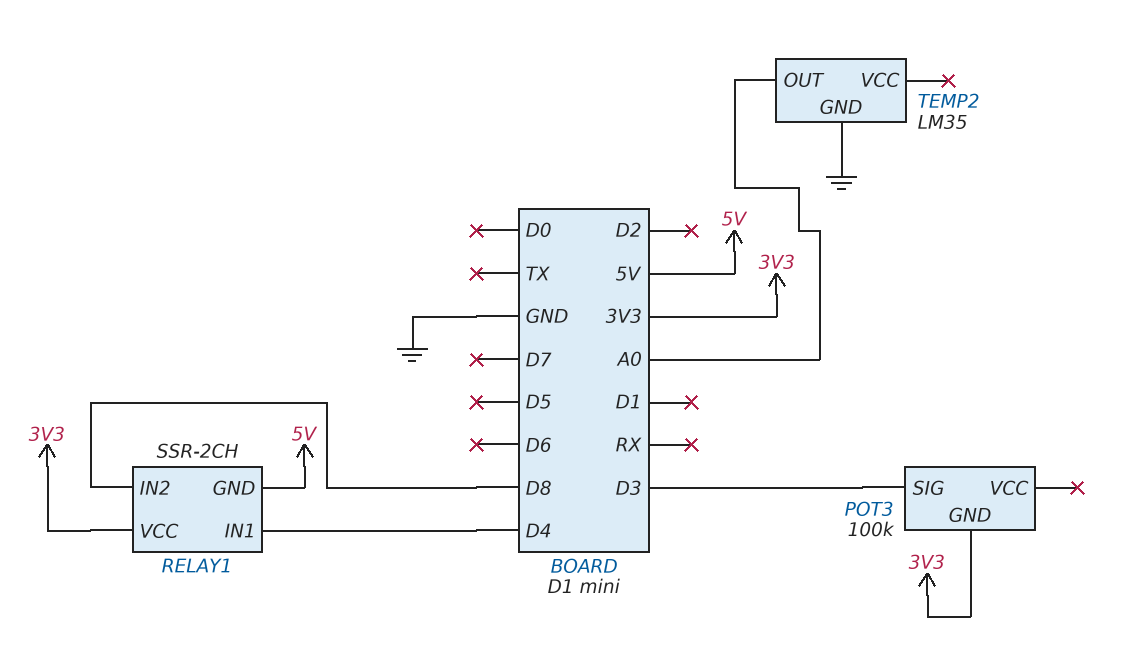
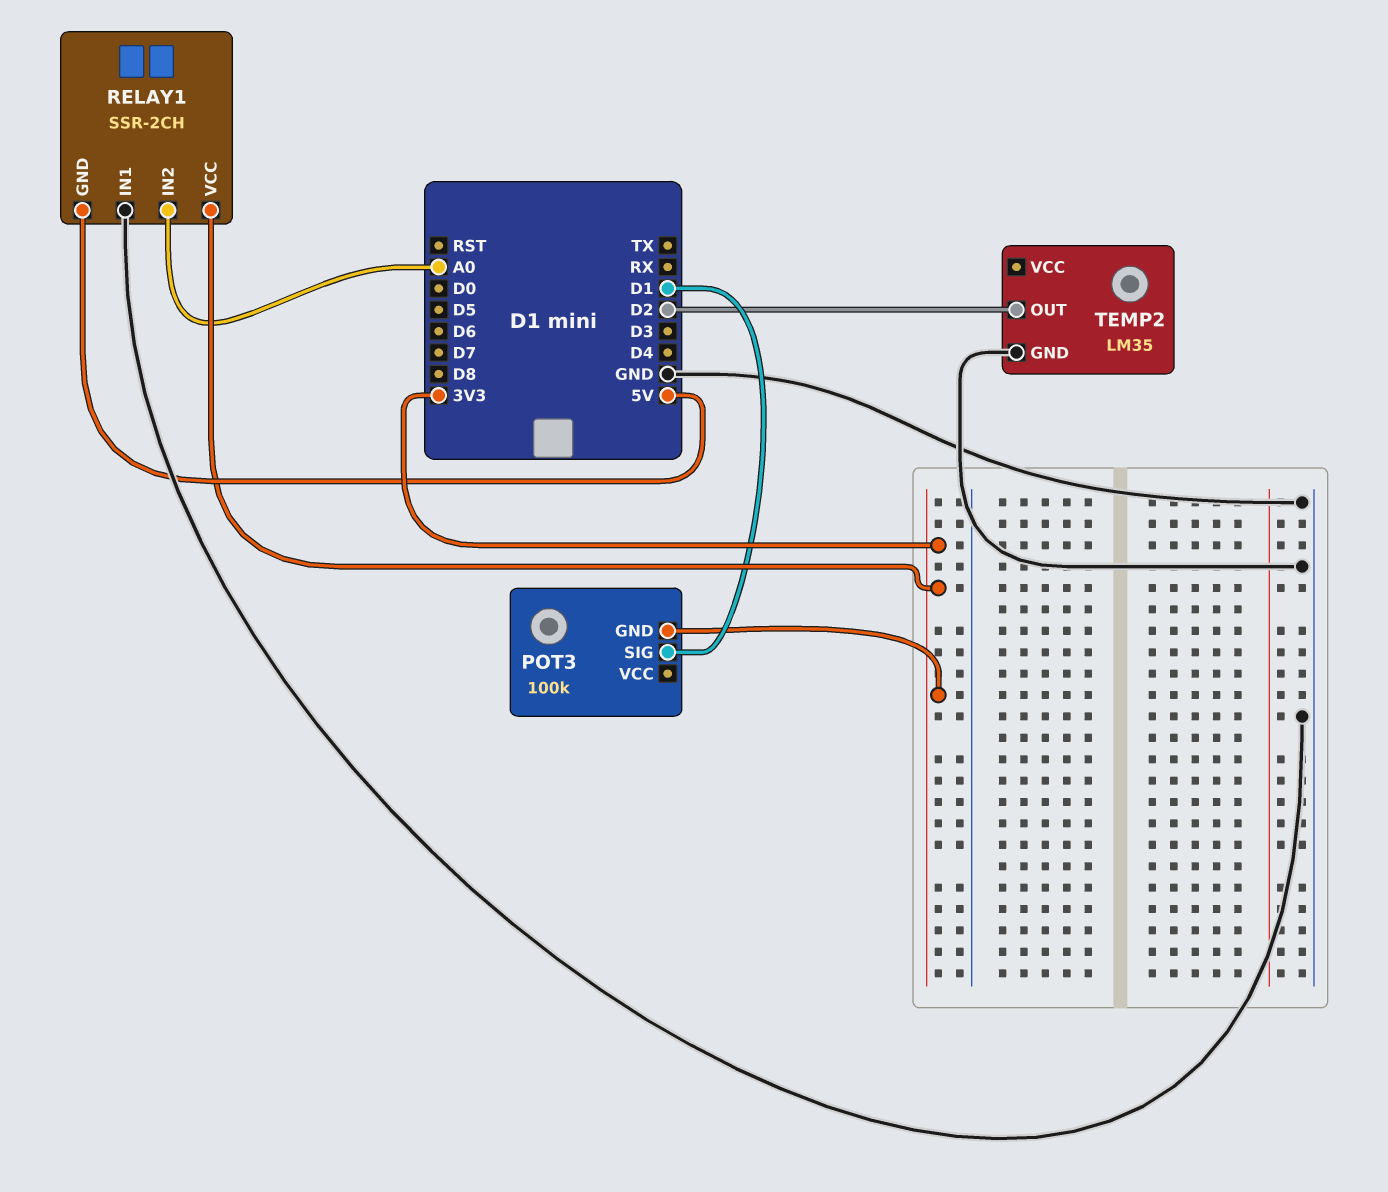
POT3 pin SIG: D3 -> D1
RELAY1 pin IN1: D4 -> GND
RELAY1 pin IN2: D8 -> A0
TEMP2 pin OUT: A0 -> D2

